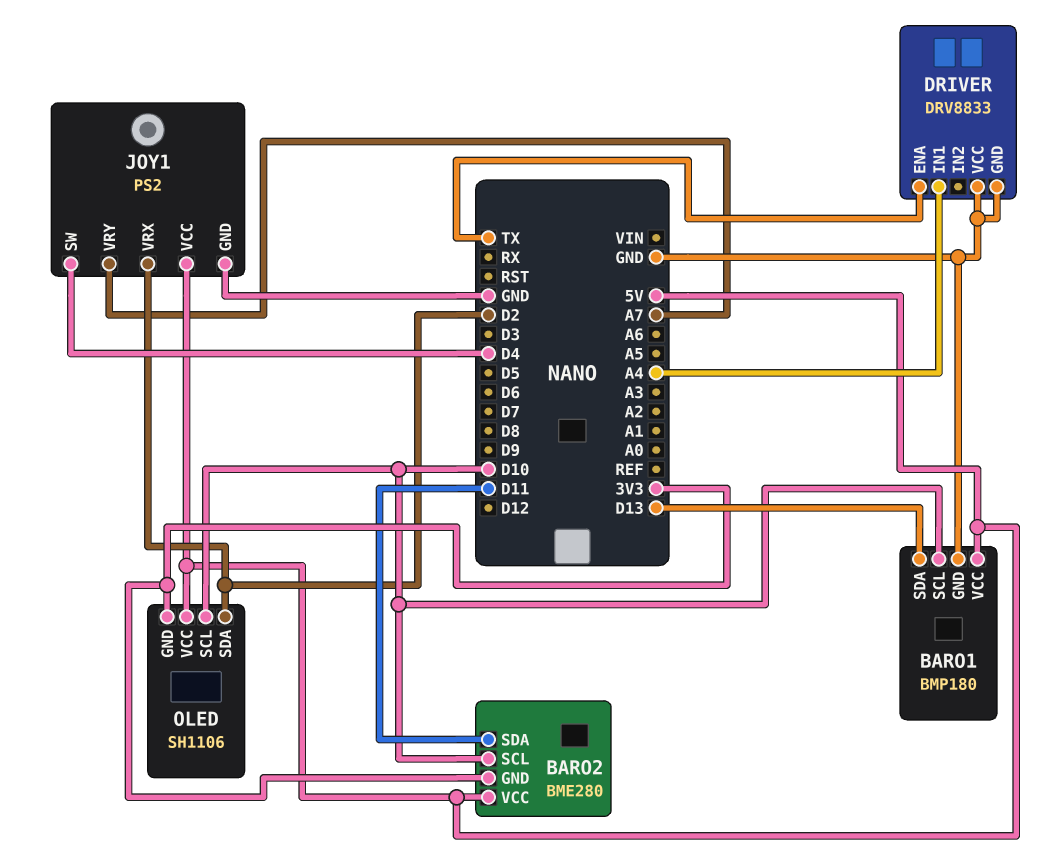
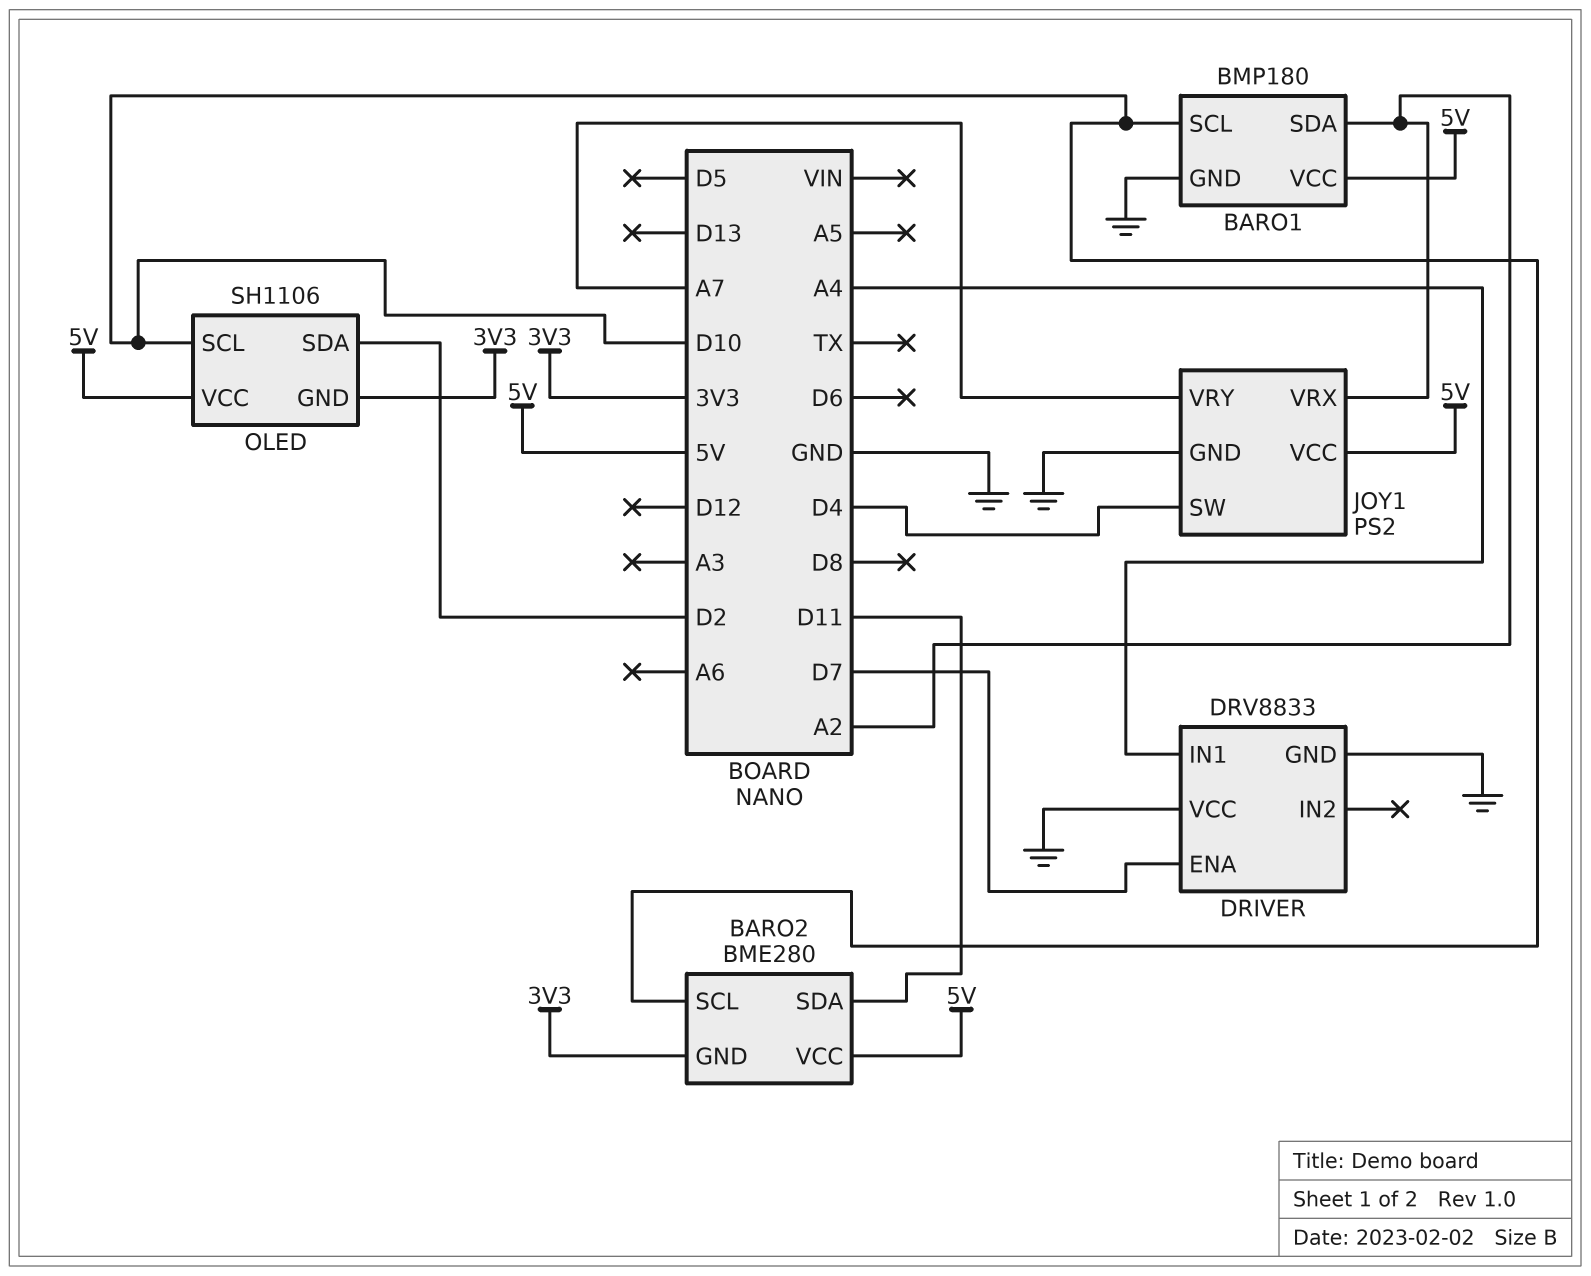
BARO1 pin SDA: D13 -> A2
DRIVER pin ENA: TX -> D7
JOY1 pin VRX: D2 -> A2

